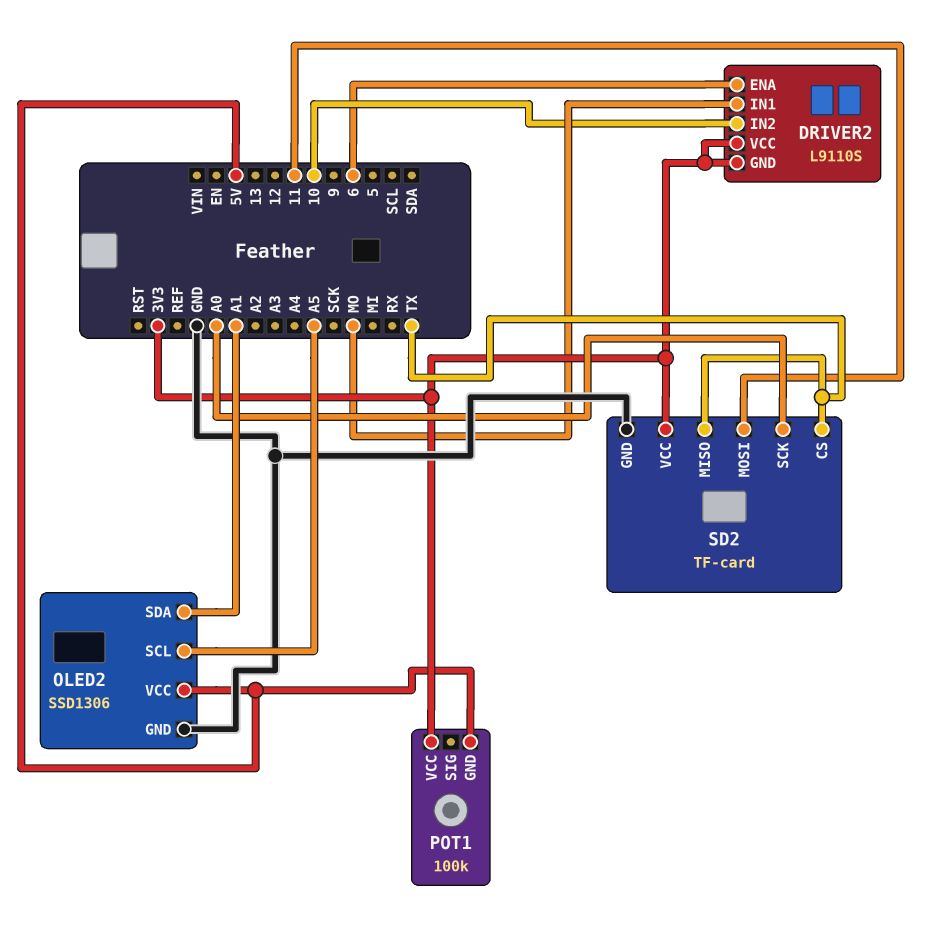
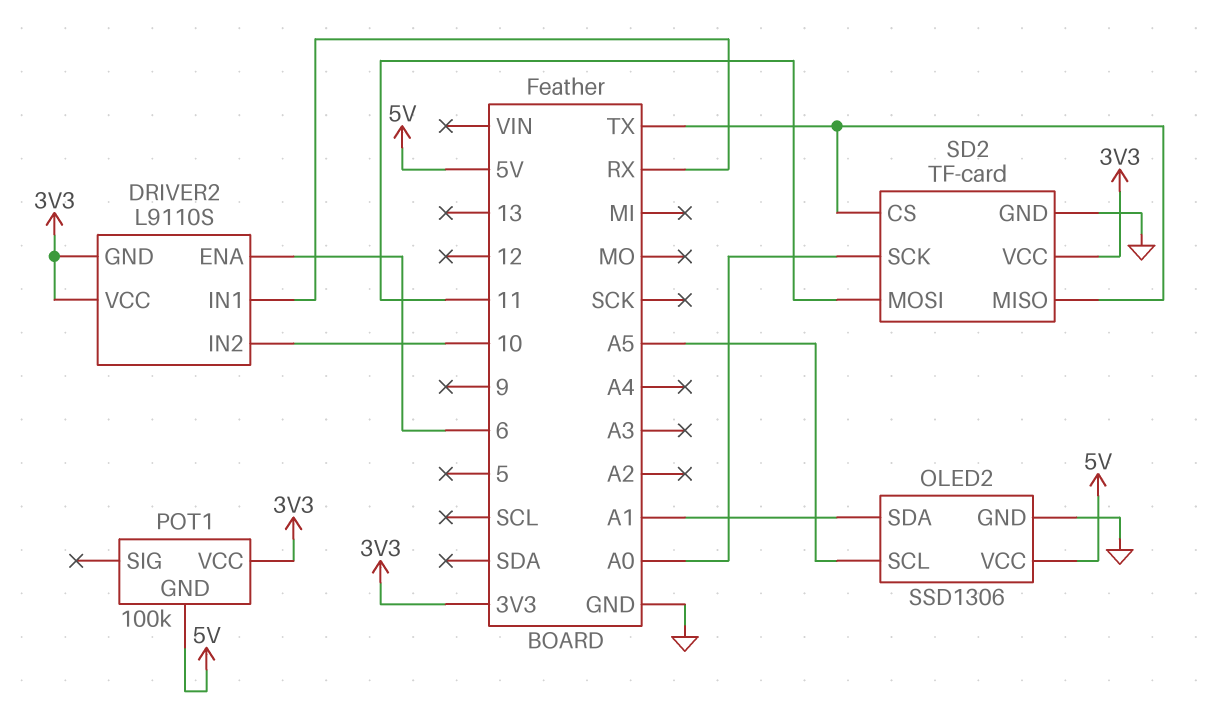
DRIVER2 pin IN1: MO -> RX

